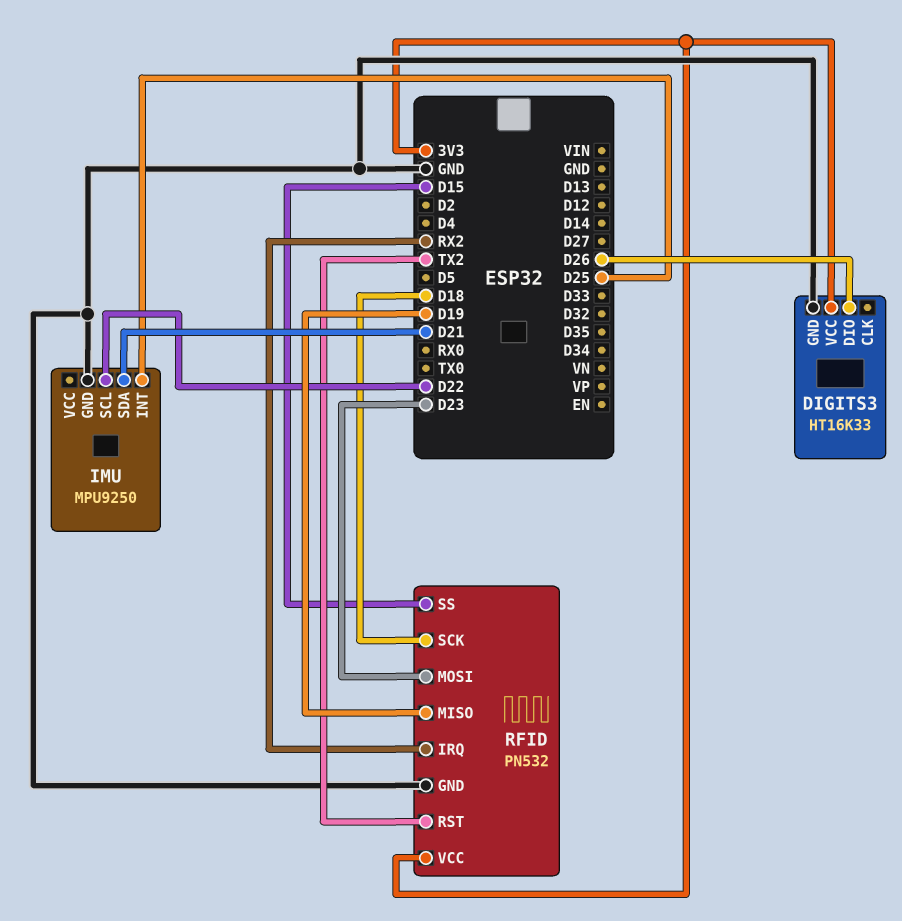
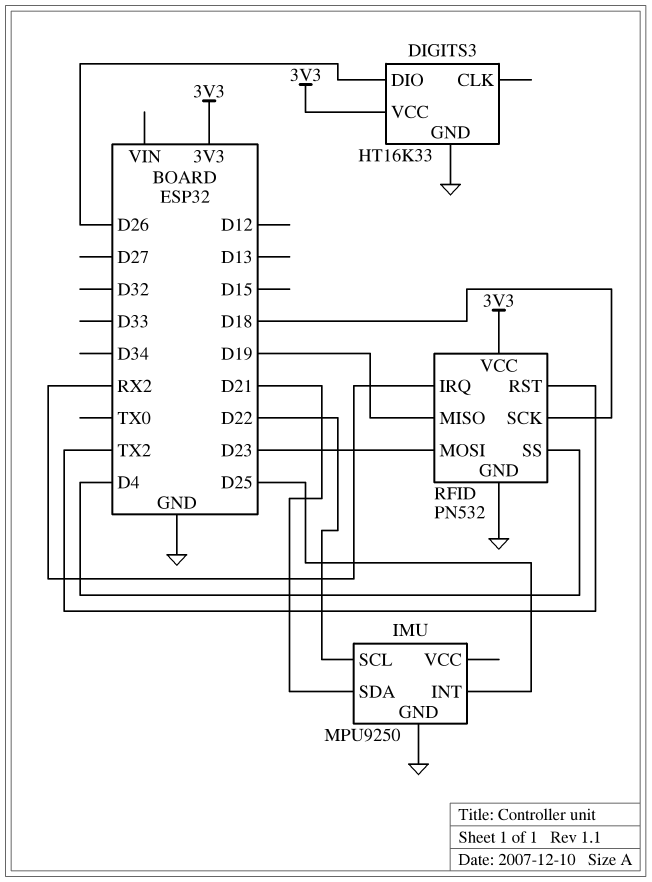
RFID pin SS: D15 -> D4

